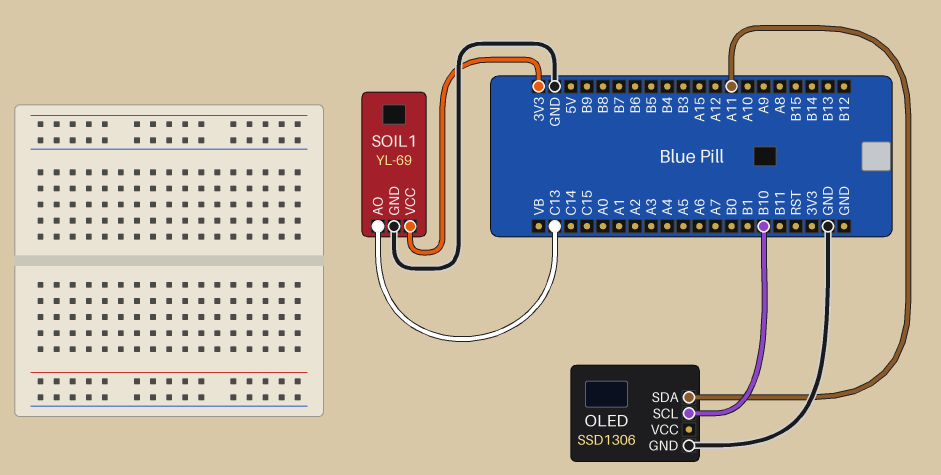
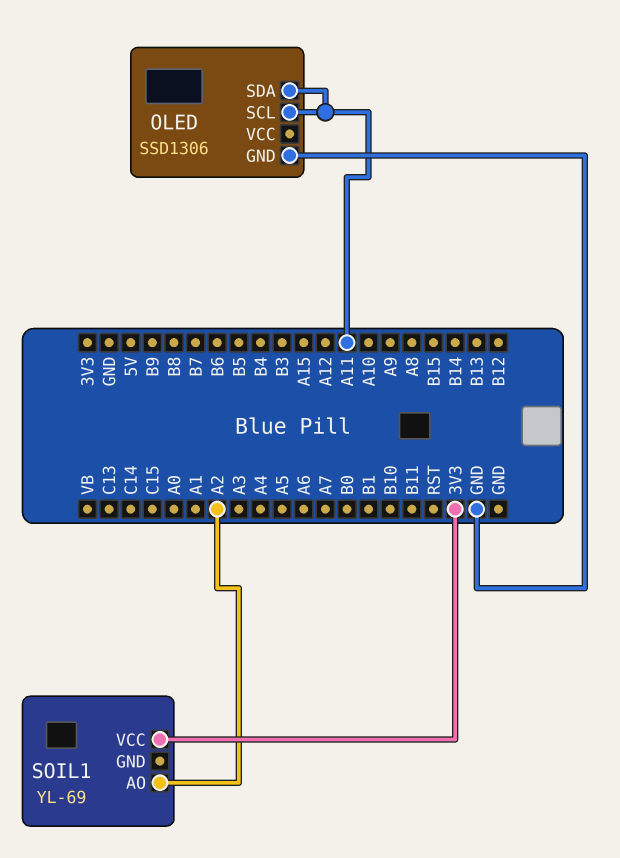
OLED pin SCL: B10 -> A11
SOIL1 pin AO: C13 -> A2
SOIL1 pin GND: GND -> none

